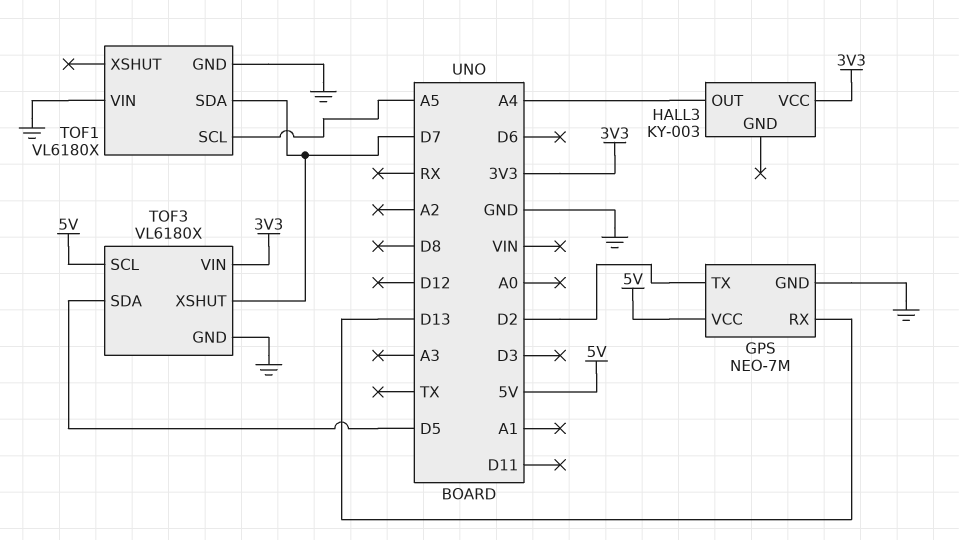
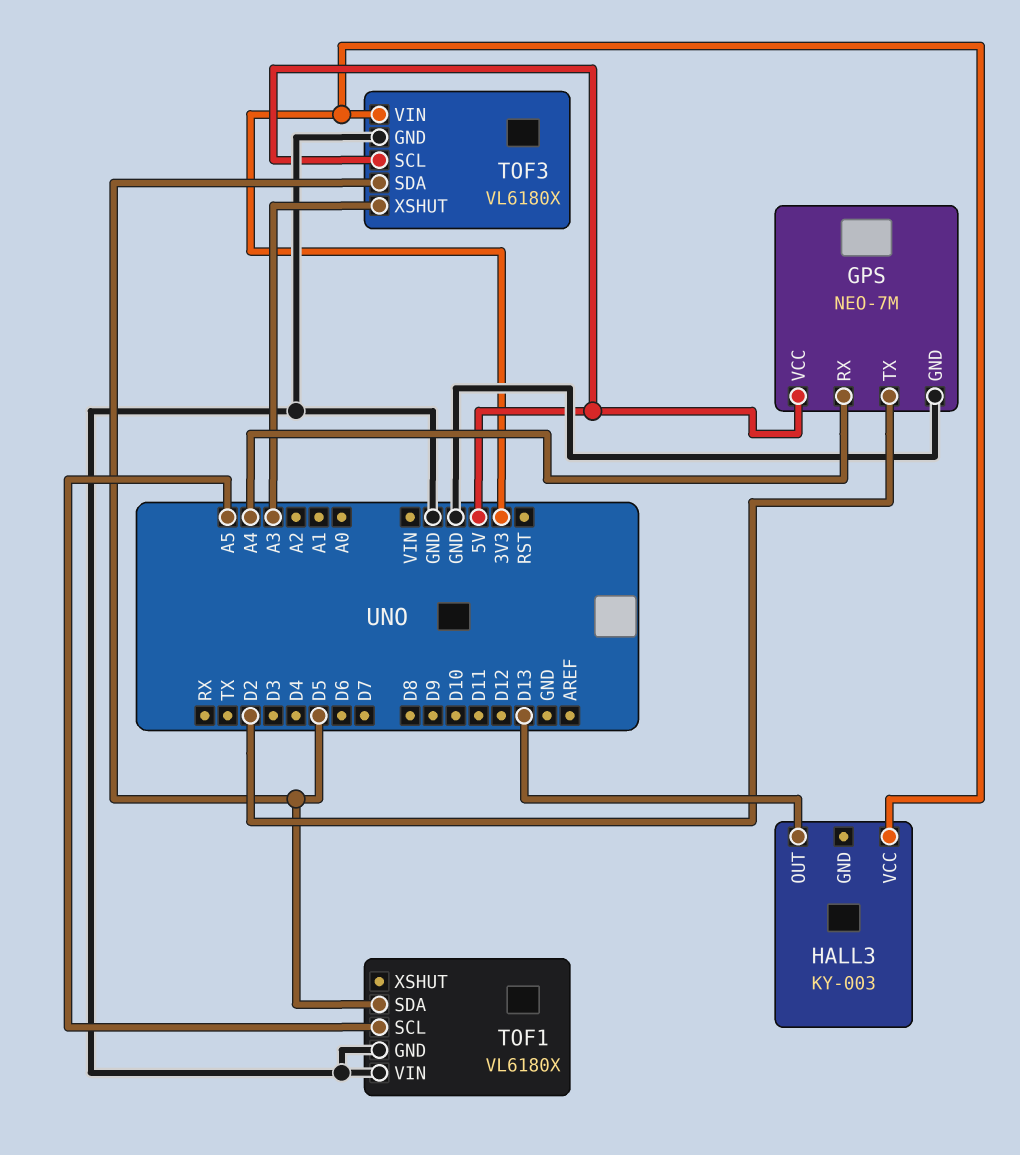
GPS pin RX: D13 -> A4
HALL3 pin OUT: A4 -> D13
TOF1 pin SDA: D7 -> D5
TOF3 pin XSHUT: D7 -> A3

